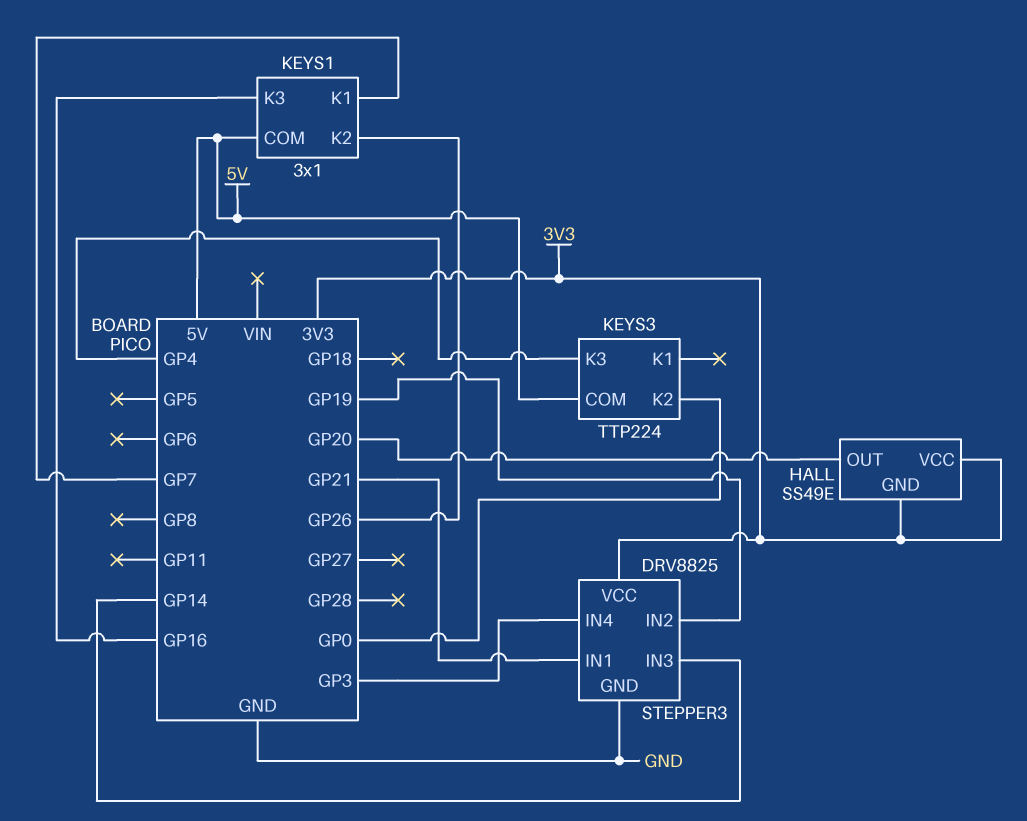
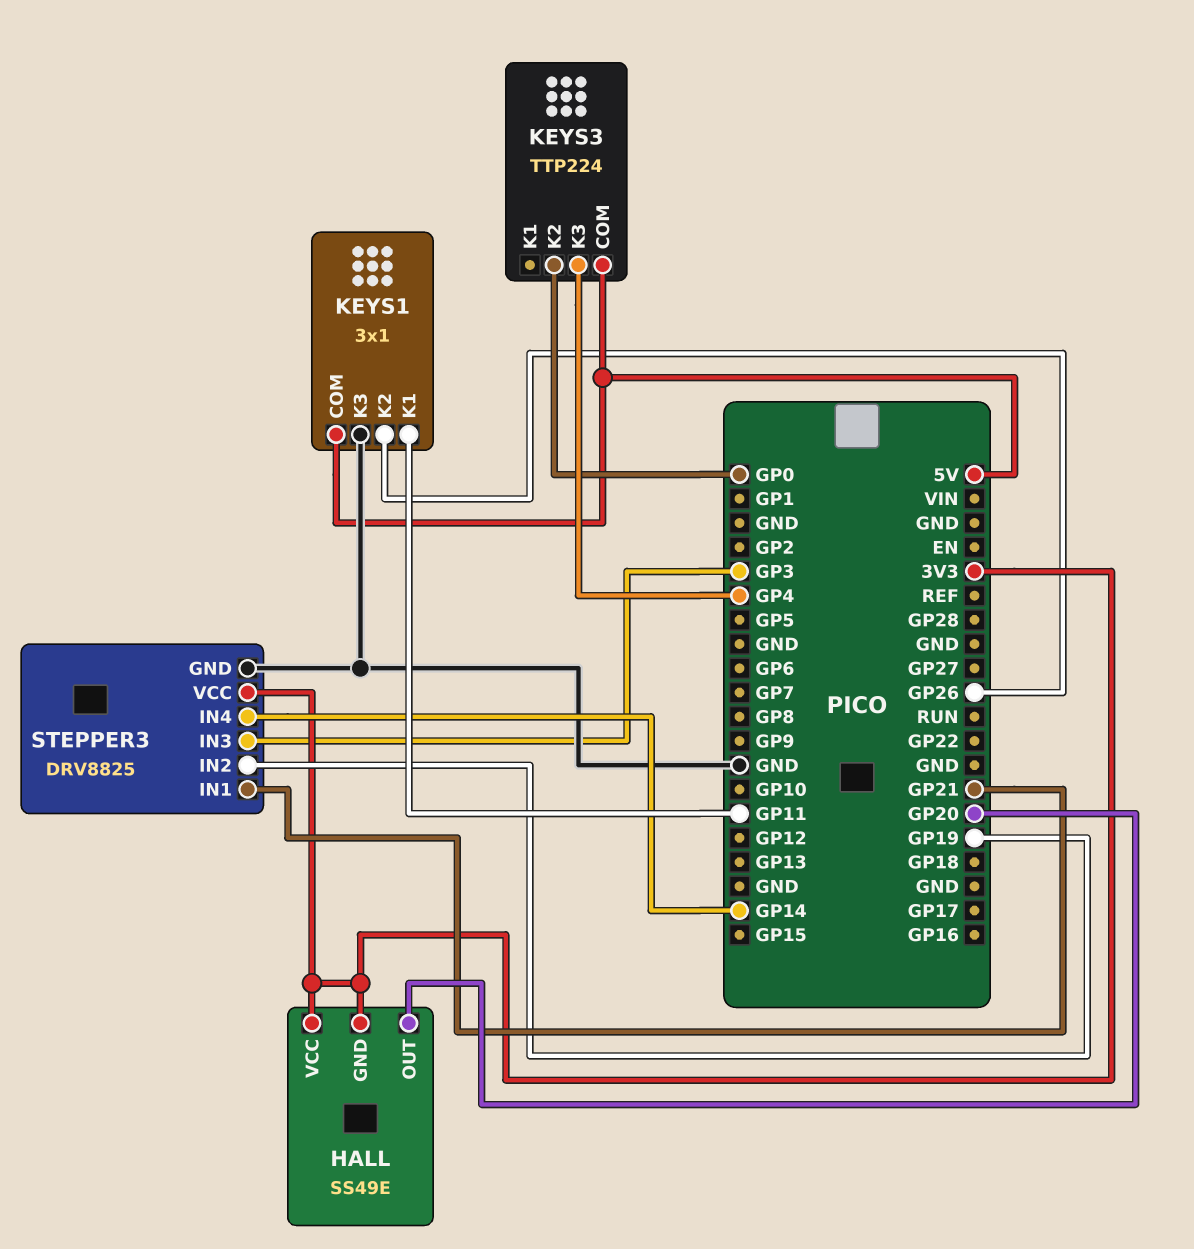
KEYS1 pin K1: GP7 -> GP11
KEYS1 pin K3: GP16 -> GND
STEPPER3 pin IN3: GP14 -> GP3
STEPPER3 pin IN4: GP3 -> GP14

